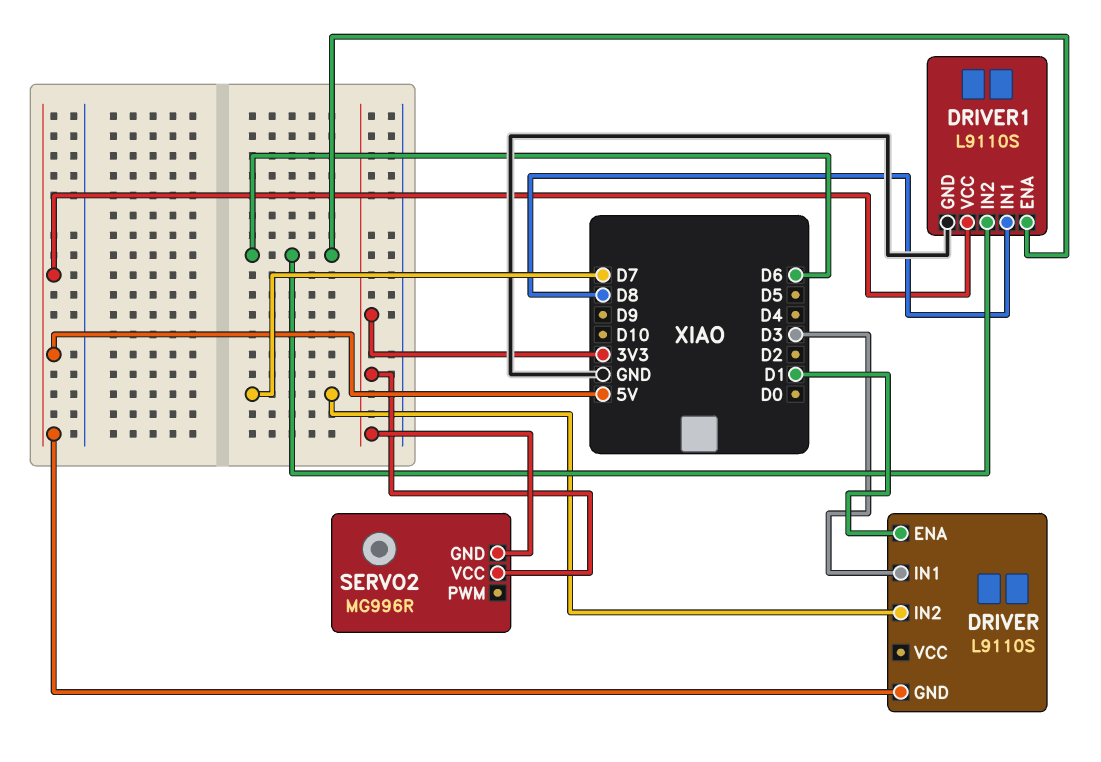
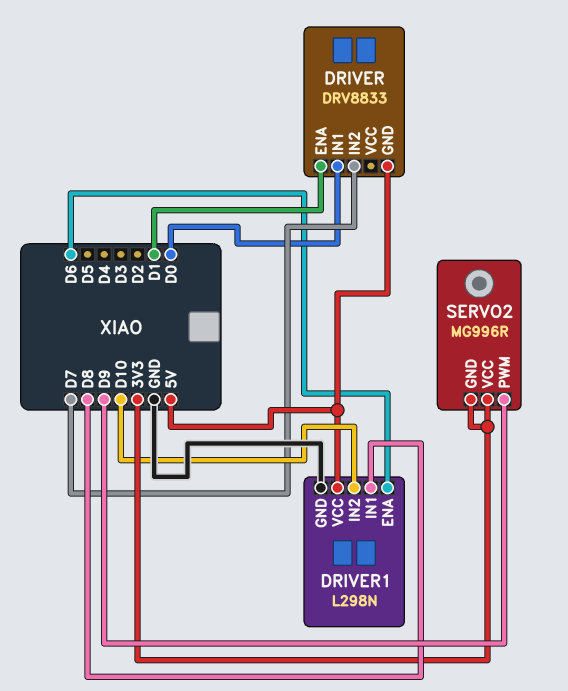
DRIVER: L9110S -> DRV8833
DRIVER pin IN1: D3 -> D0
DRIVER1: L9110S -> L298N
DRIVER1 pin IN2: D6 -> D10
SERVO2 pin PWM: none -> D9

